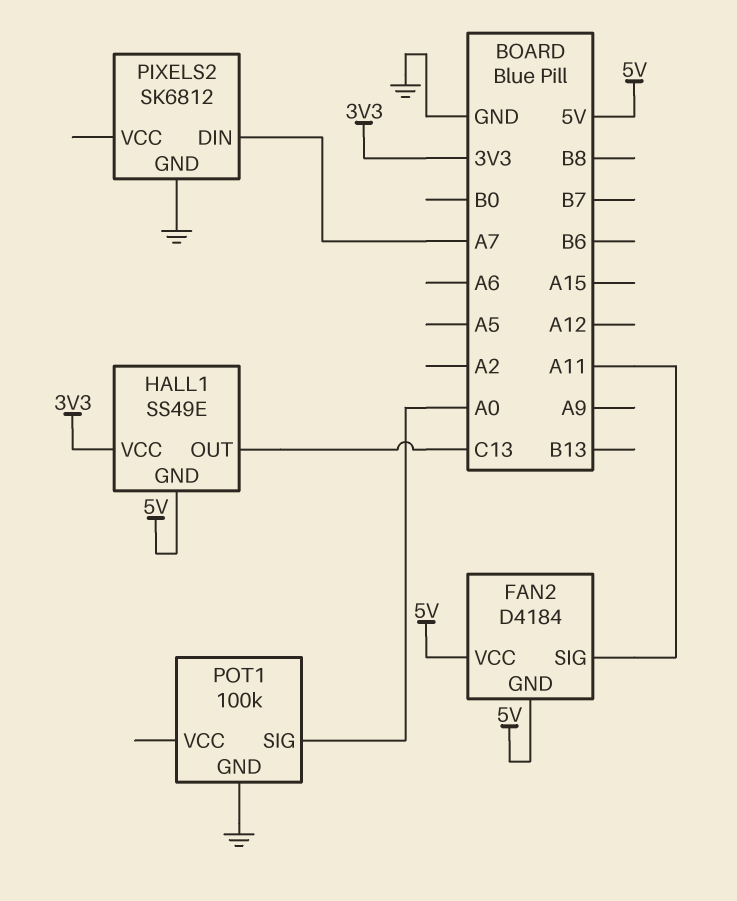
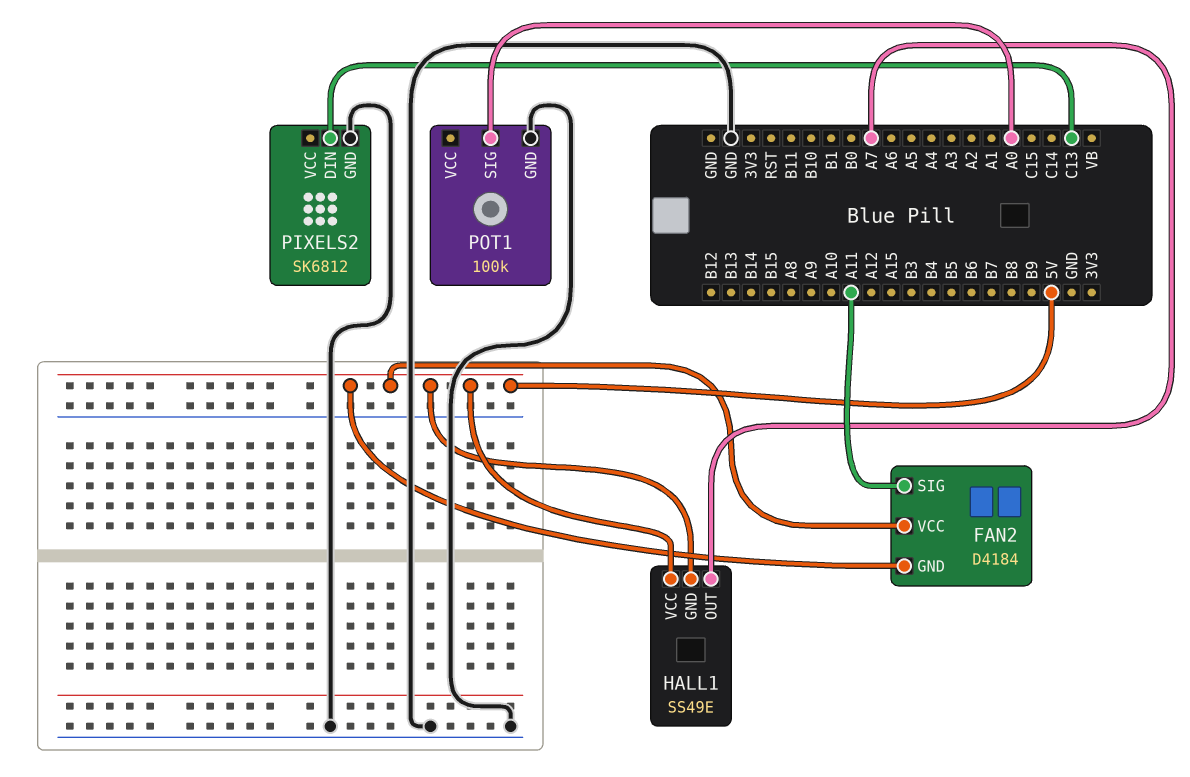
HALL1 pin OUT: C13 -> A7
HALL1 pin VCC: 3V3 -> 5V
PIXELS2 pin DIN: A7 -> C13

